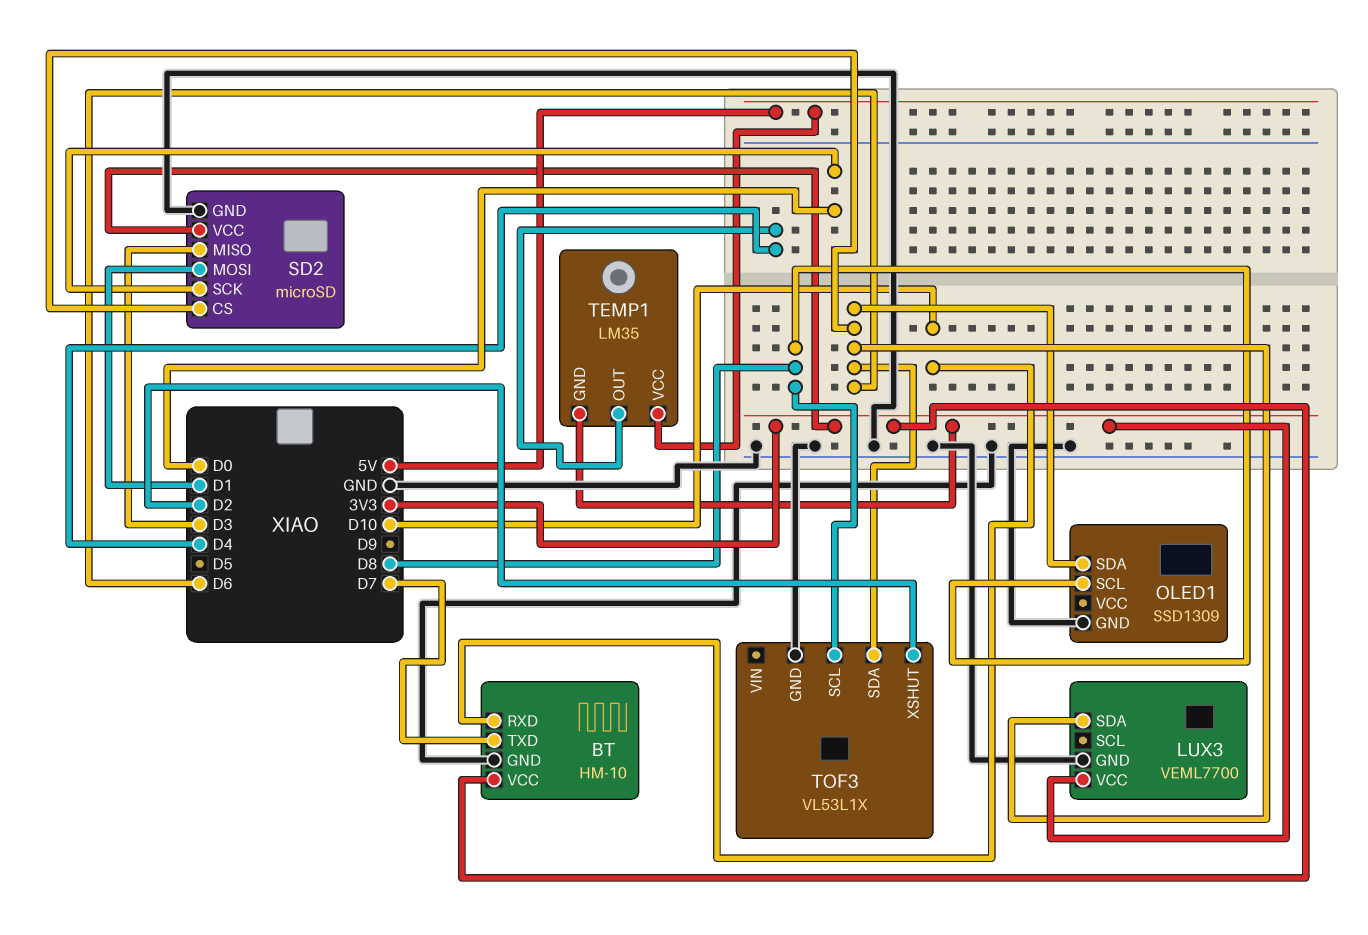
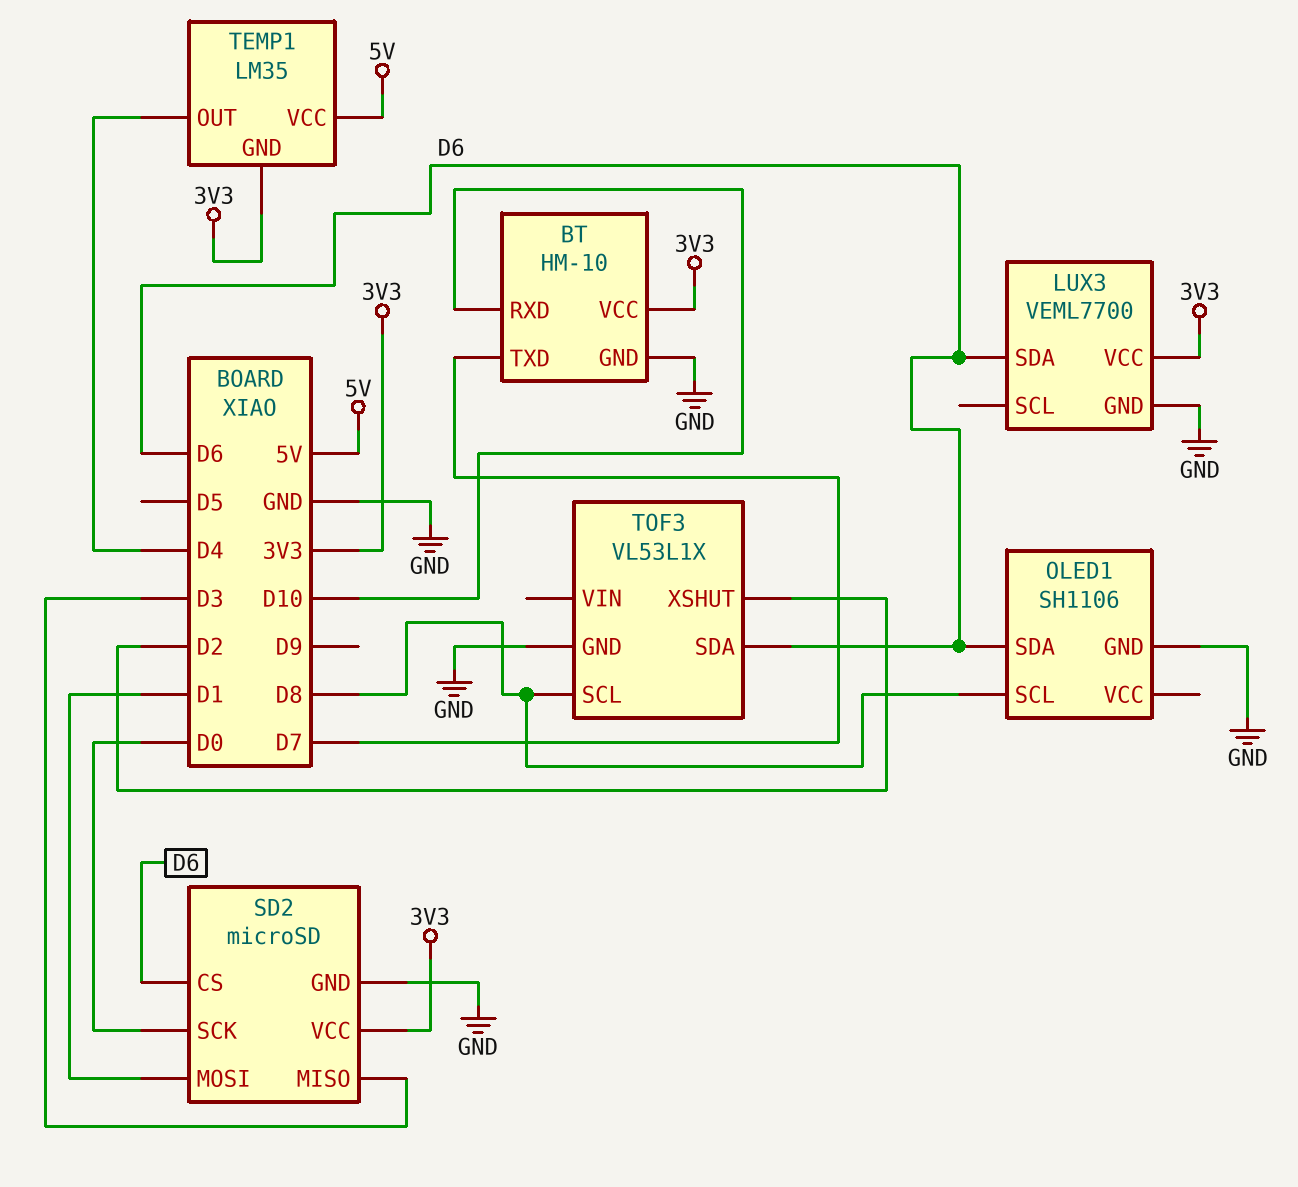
OLED1: SSD1309 -> SH1106

